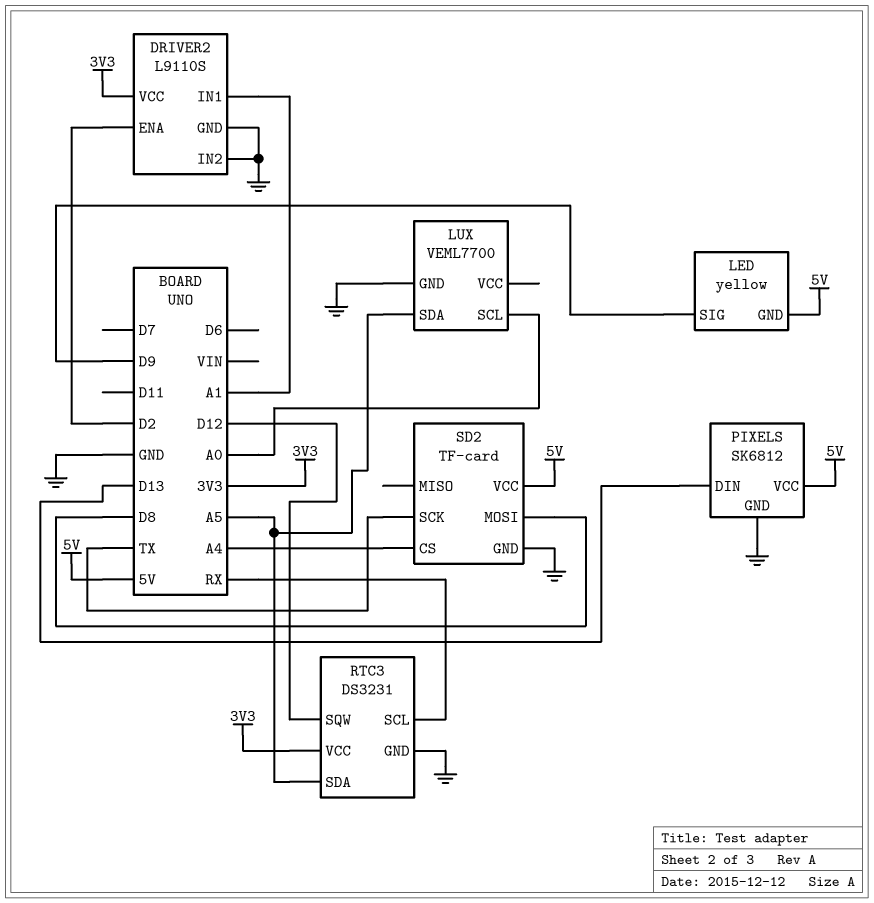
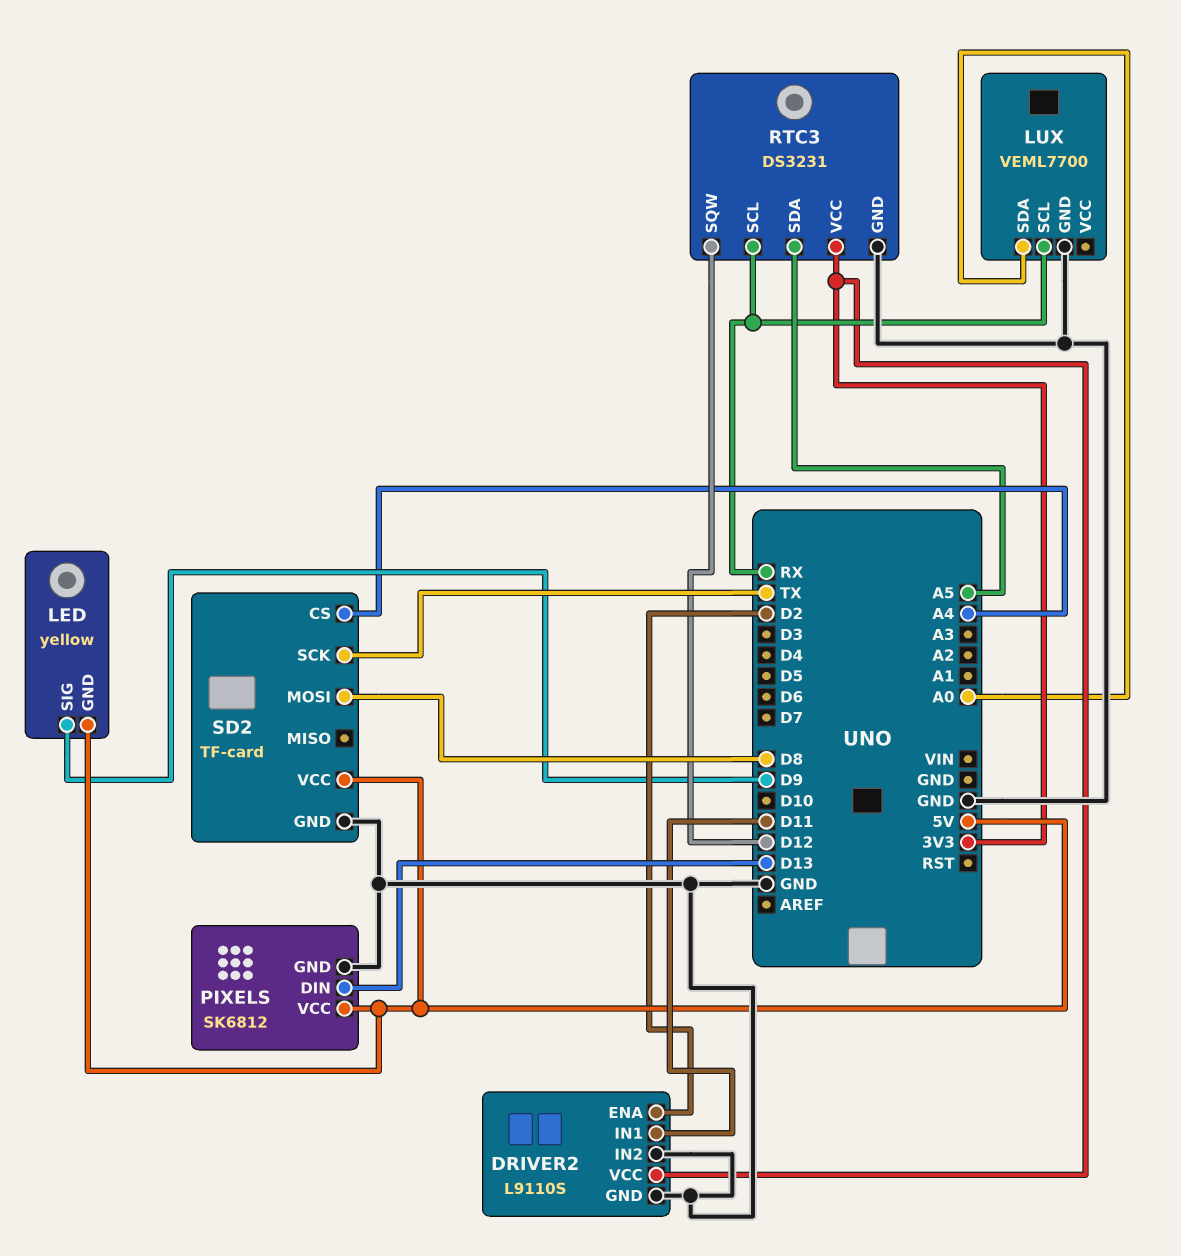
DRIVER2 pin IN1: A1 -> D11
LUX pin SCL: A0 -> RX
LUX pin SDA: A5 -> A0

